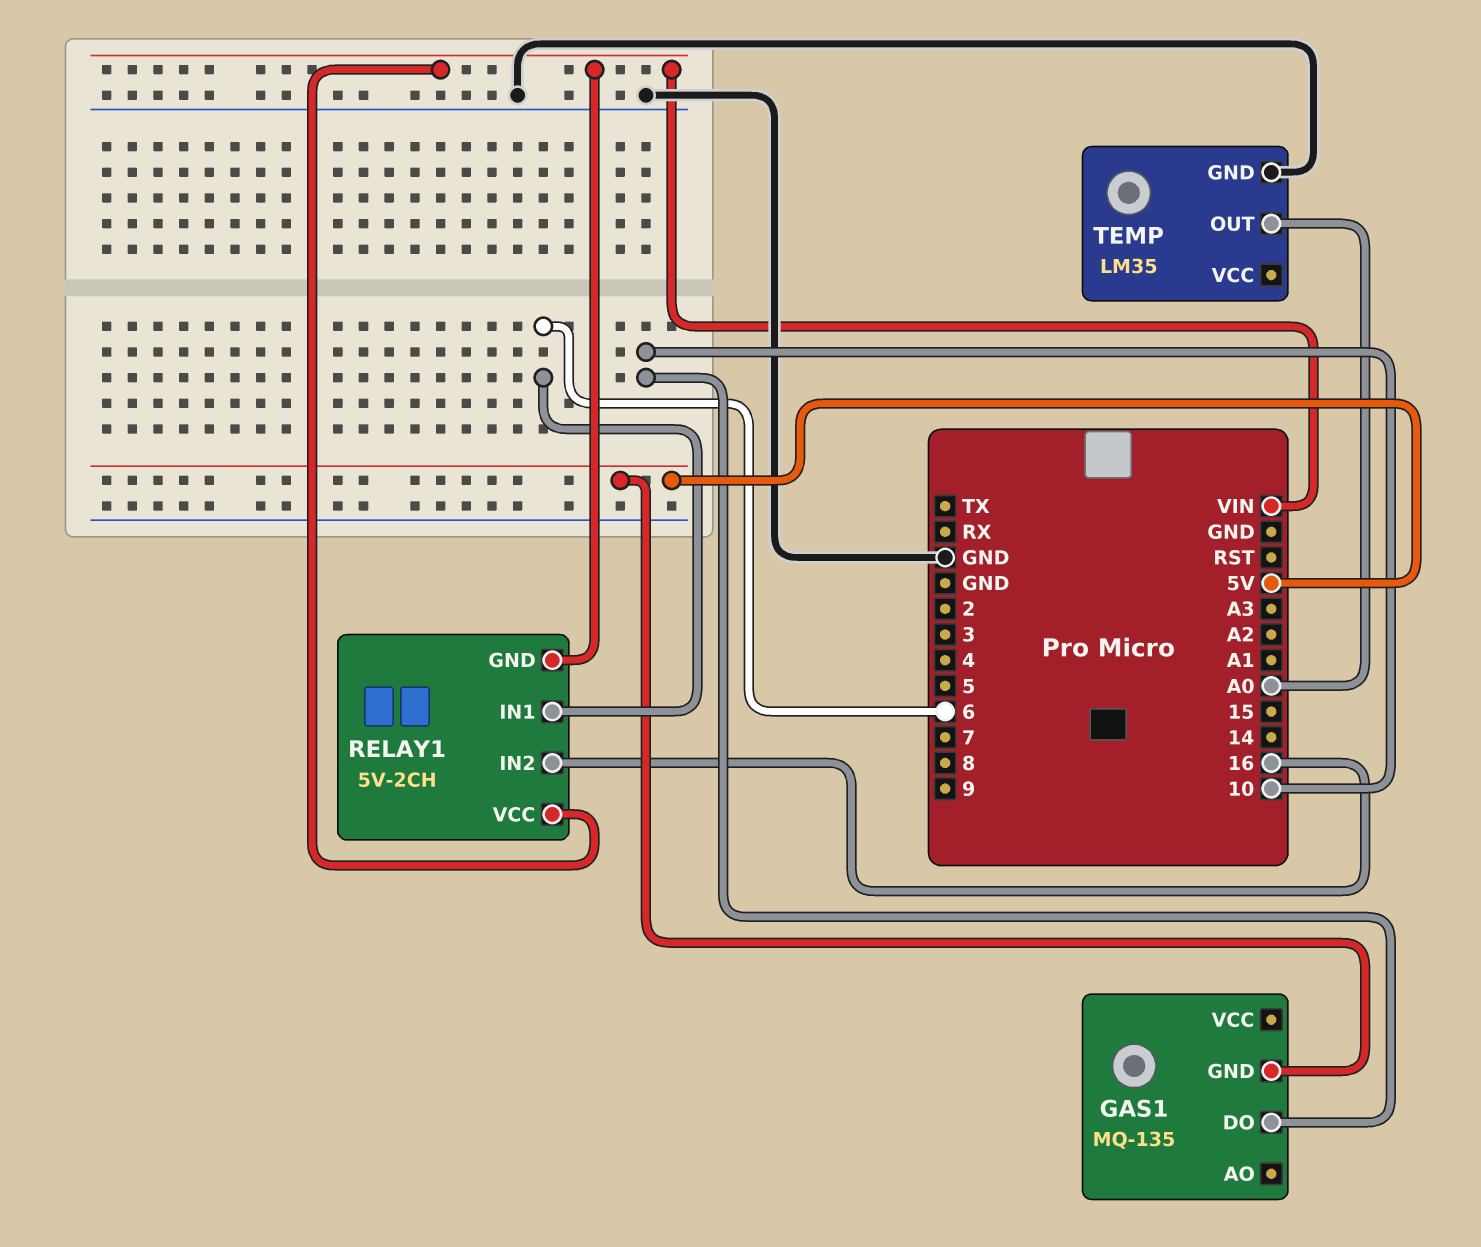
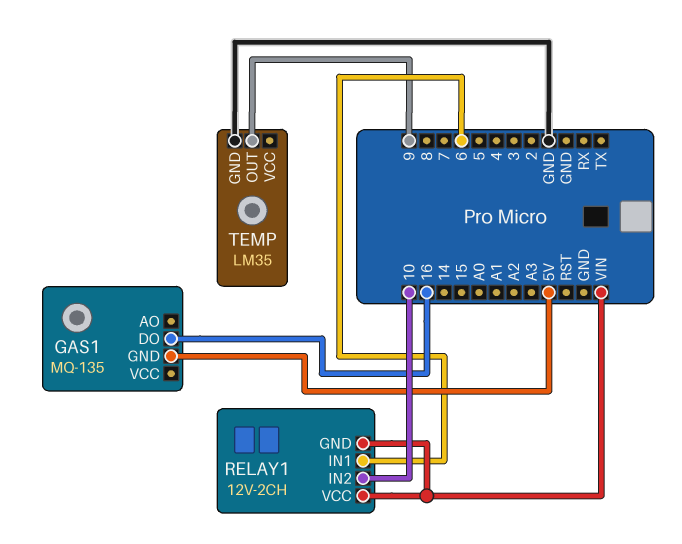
GAS1 pin DO: 10 -> 16
RELAY1: 5V-2CH -> 12V-2CH
RELAY1 pin IN2: 16 -> 10
TEMP pin OUT: A0 -> 9

